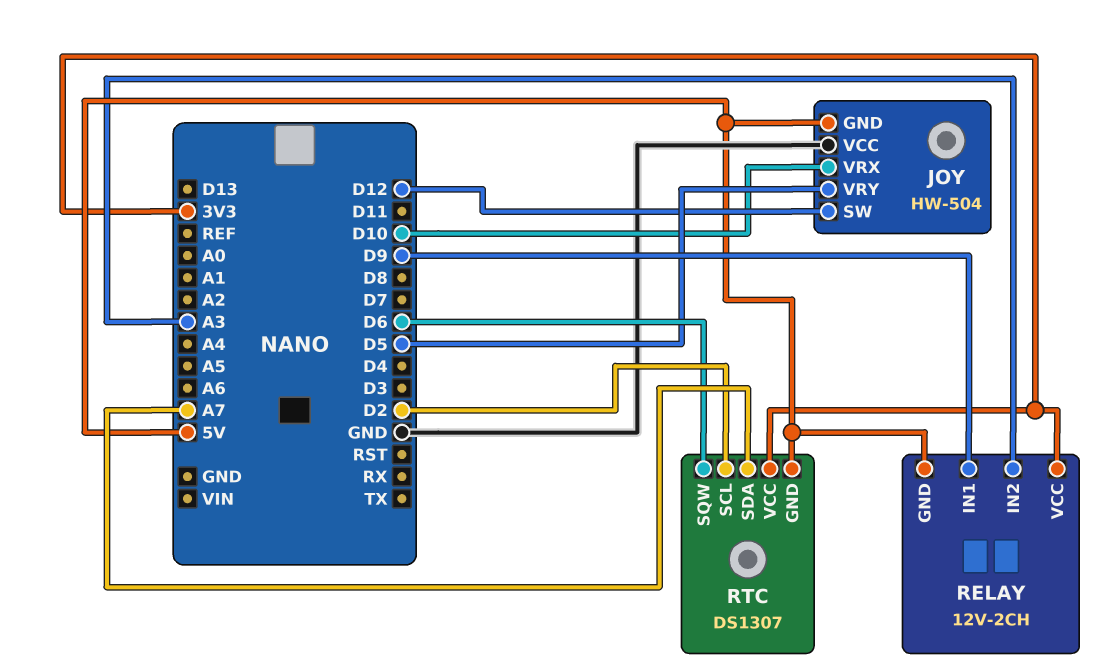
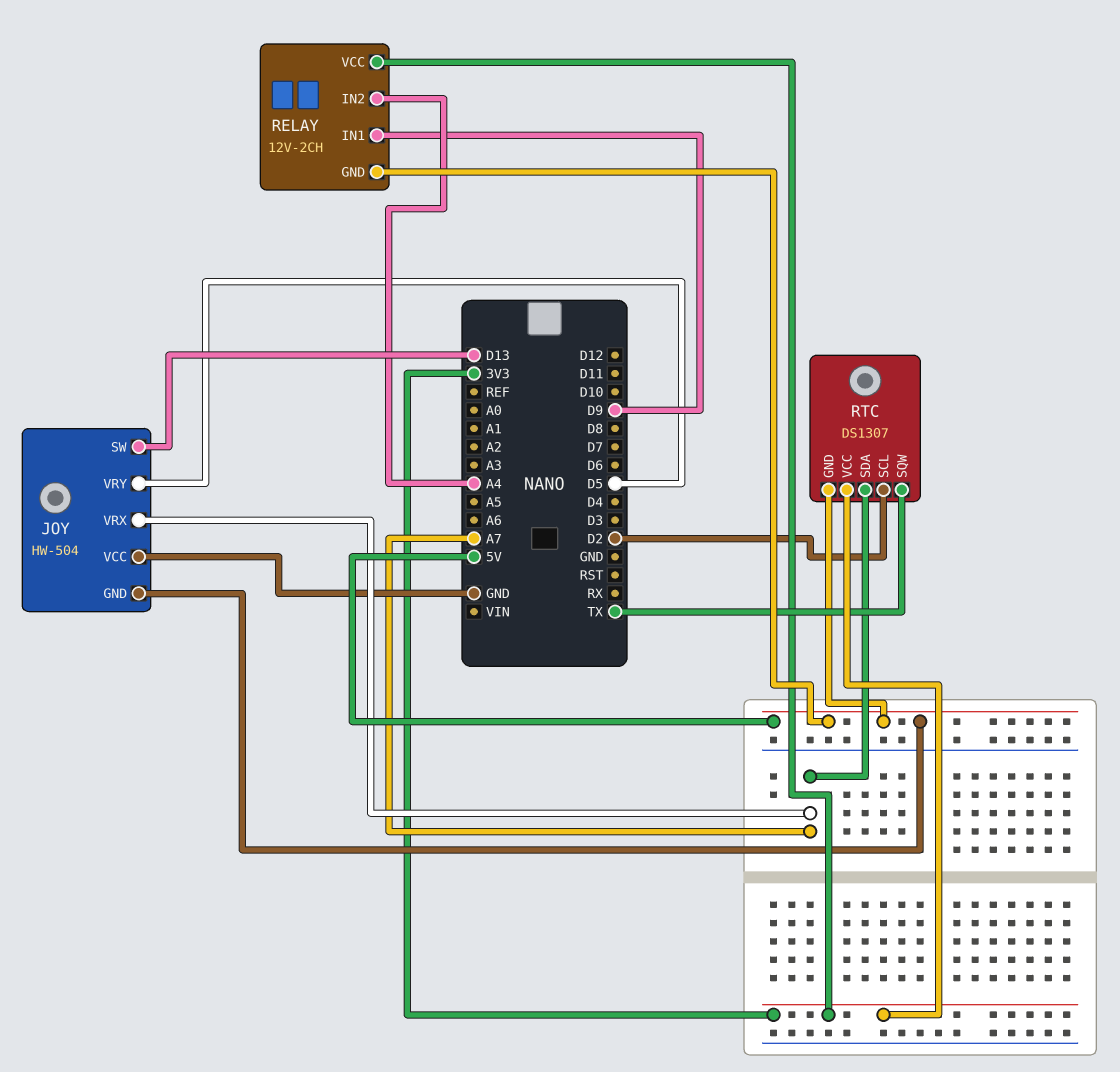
JOY pin SW: D12 -> D13
JOY pin VRX: D10 -> A7
RELAY pin IN2: A3 -> A4
RTC pin SQW: D6 -> TX

